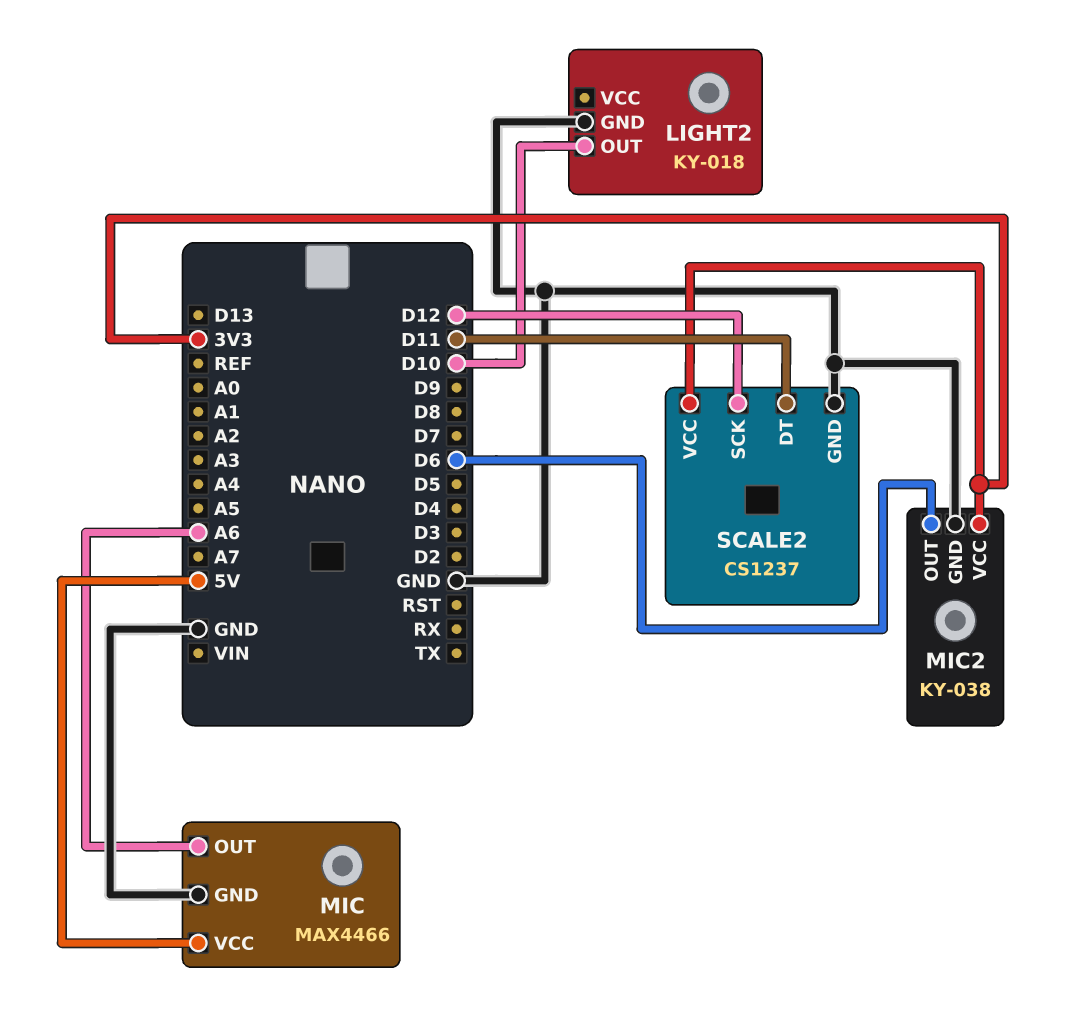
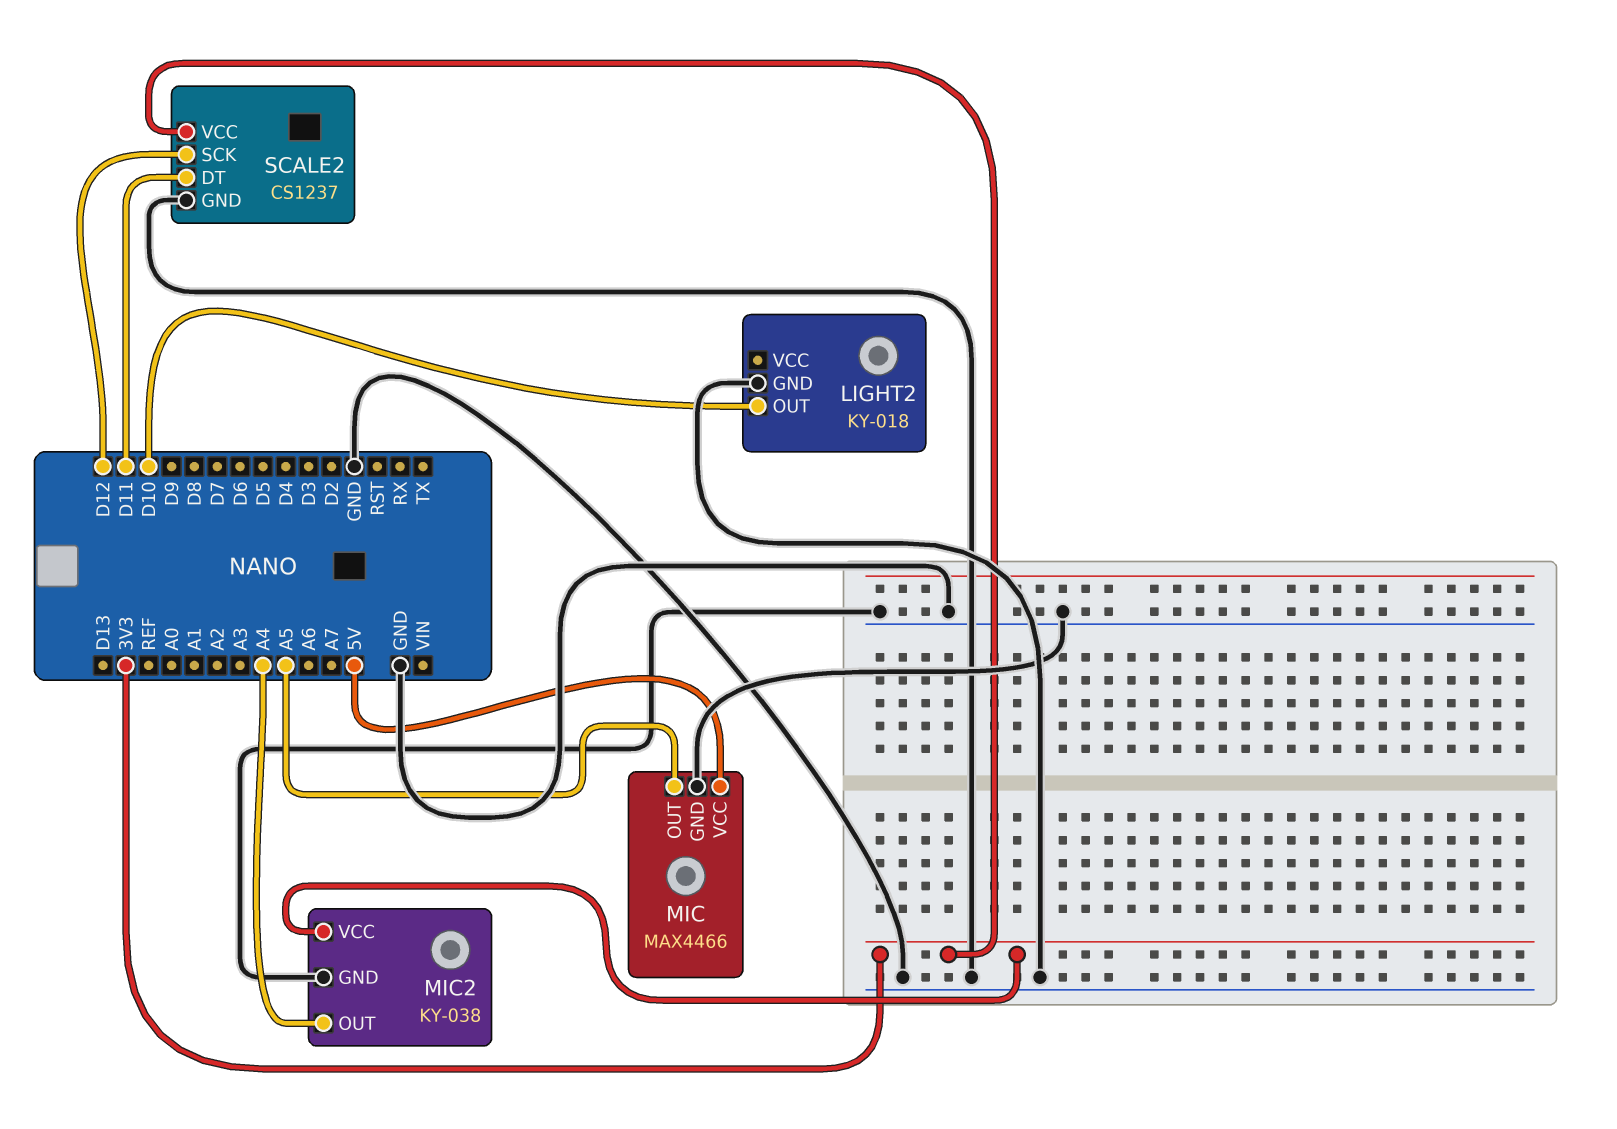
MIC pin OUT: A6 -> A5
MIC2 pin OUT: D6 -> A4

